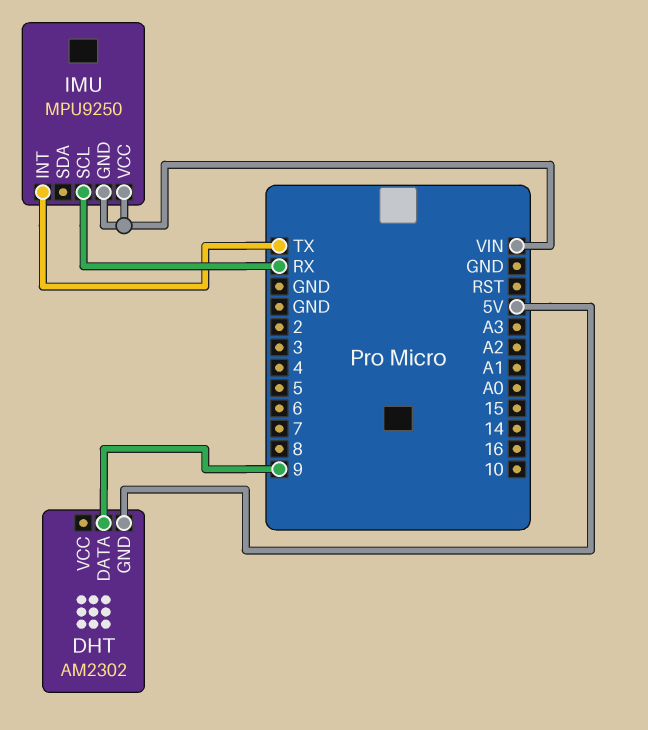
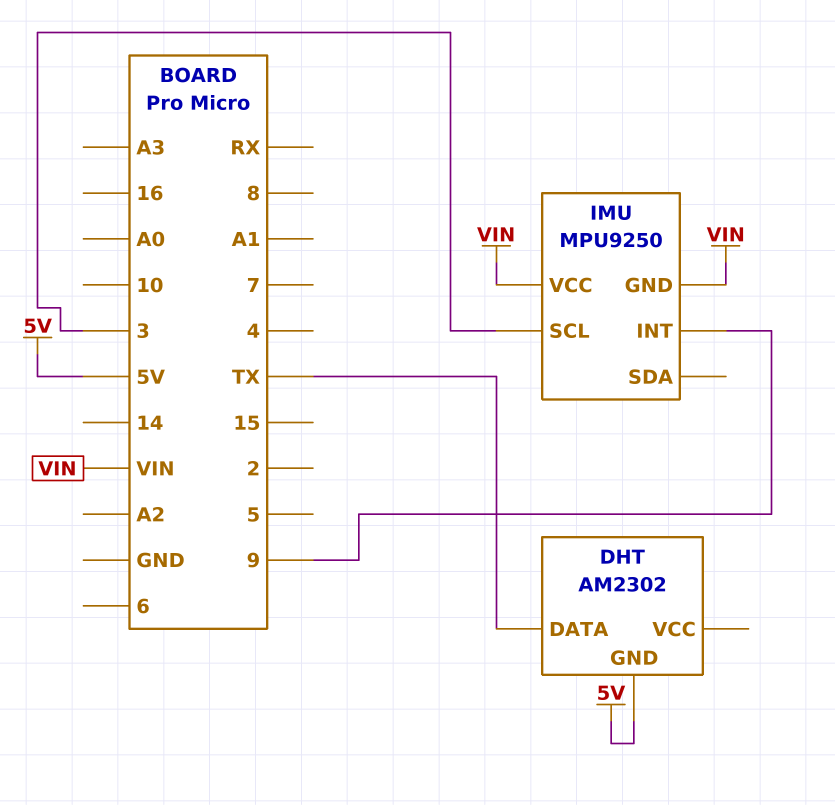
DHT pin DATA: 9 -> TX
IMU pin INT: TX -> 9
IMU pin SCL: RX -> 3

